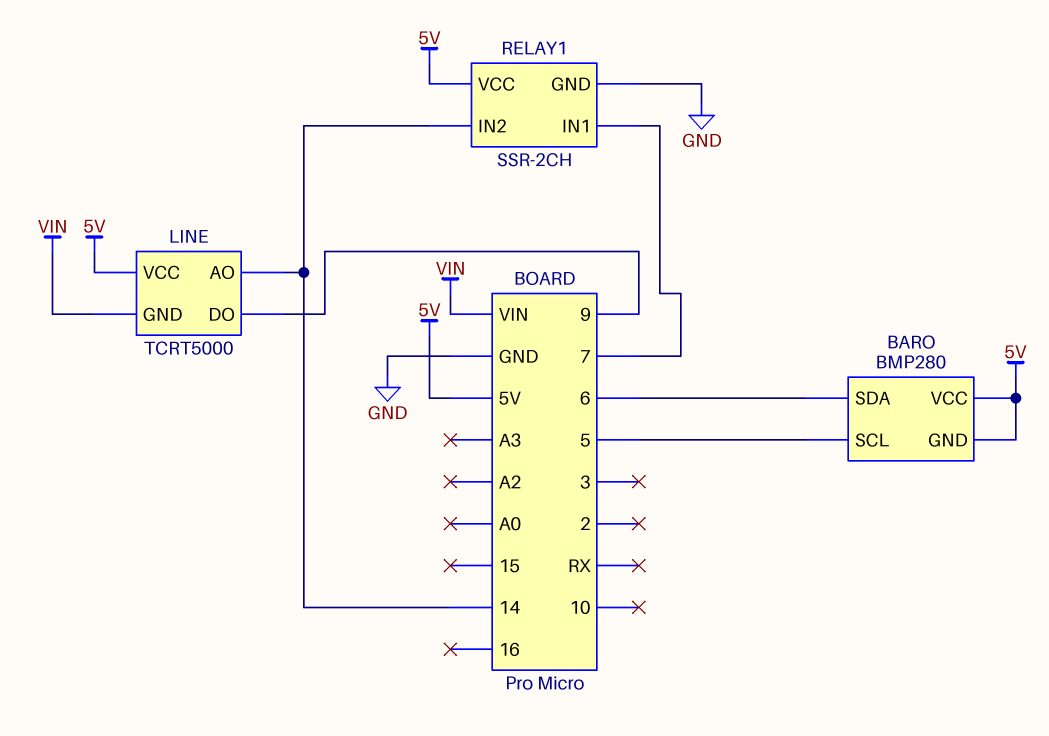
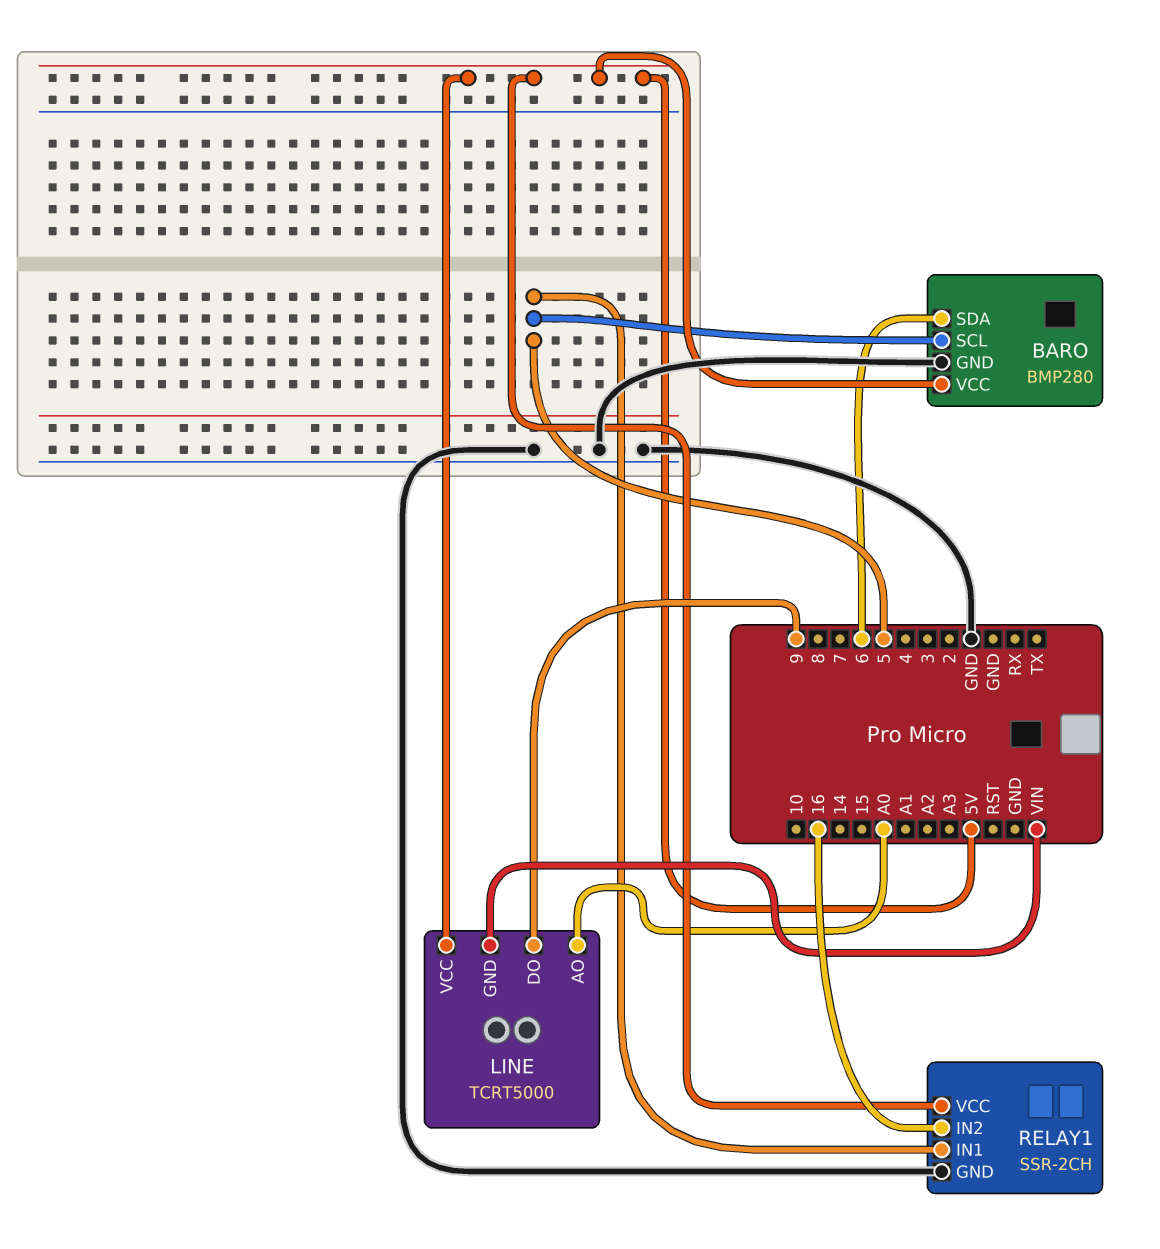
BARO pin GND: 5V -> GND
LINE pin AO: 14 -> A0
RELAY1 pin IN1: 7 -> 5
RELAY1 pin IN2: 14 -> 16

